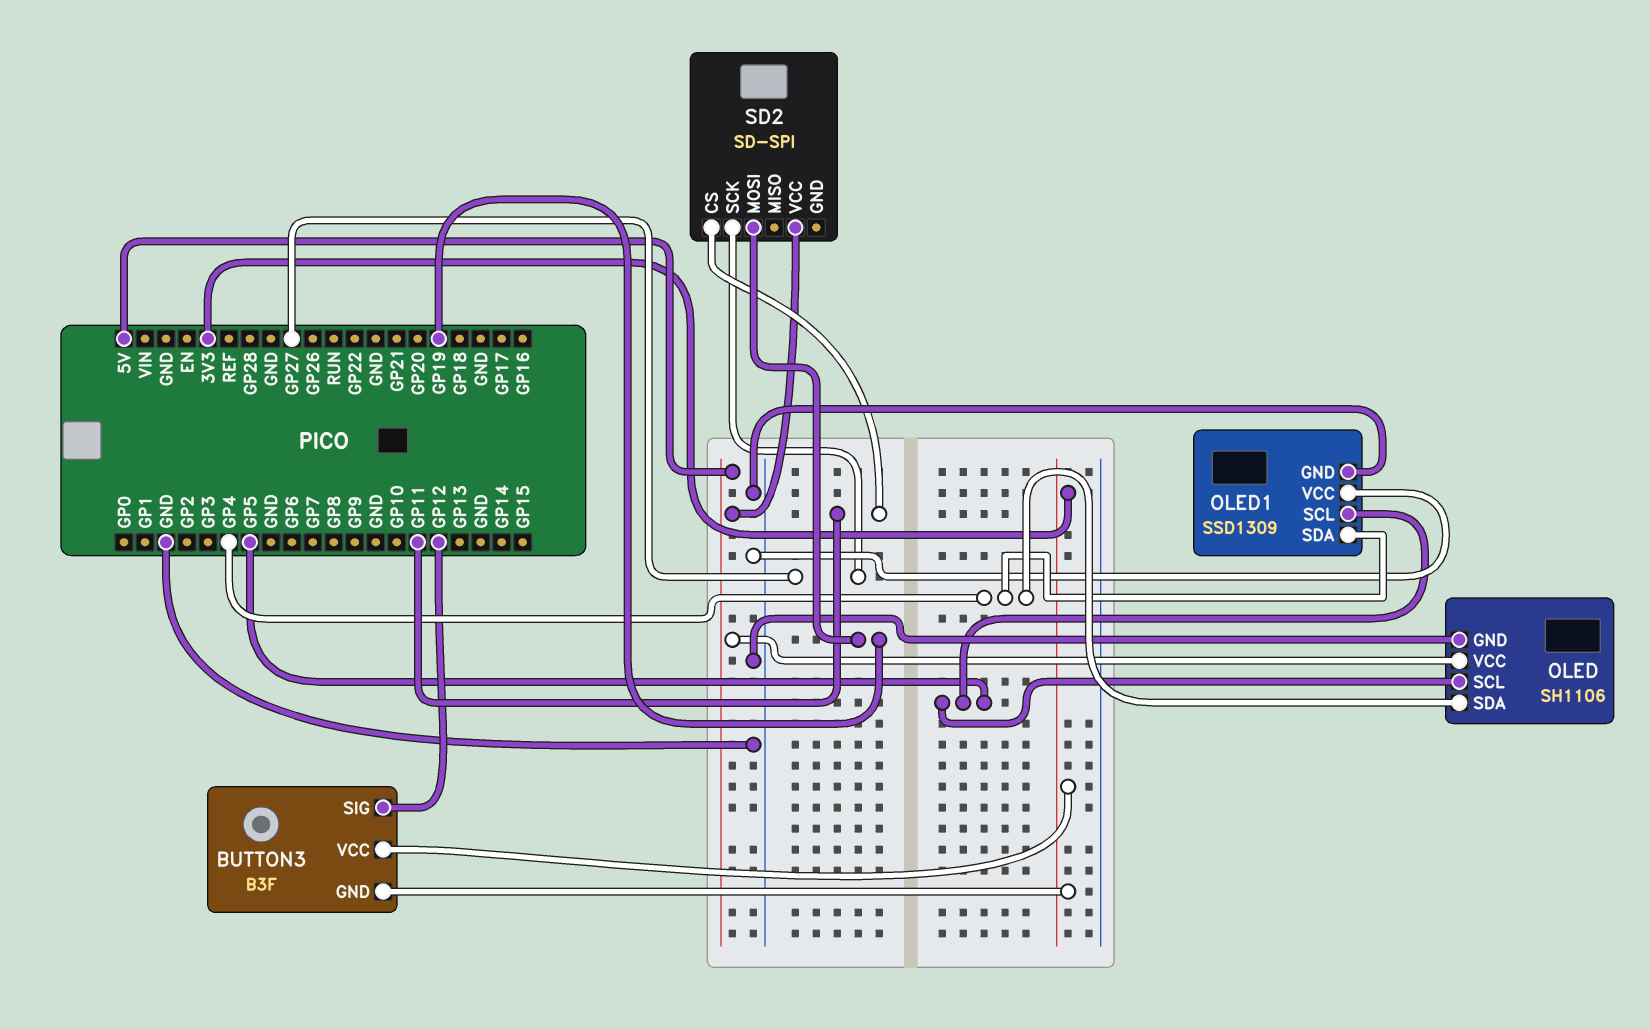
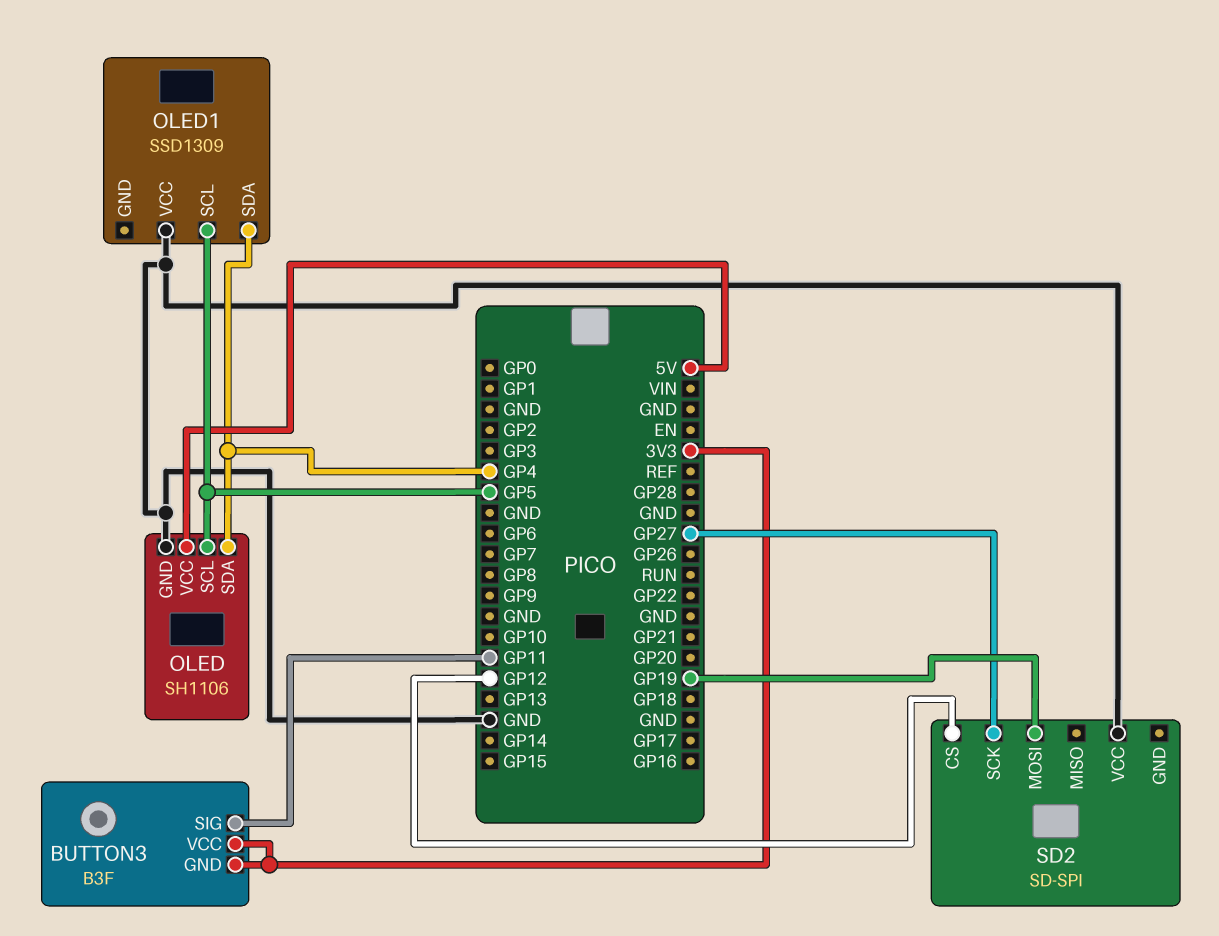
BUTTON3 pin SIG: GP12 -> GP11
OLED1 pin GND: GND -> none
SD2 pin CS: GP11 -> GP12
SD2 pin VCC: 5V -> GND

